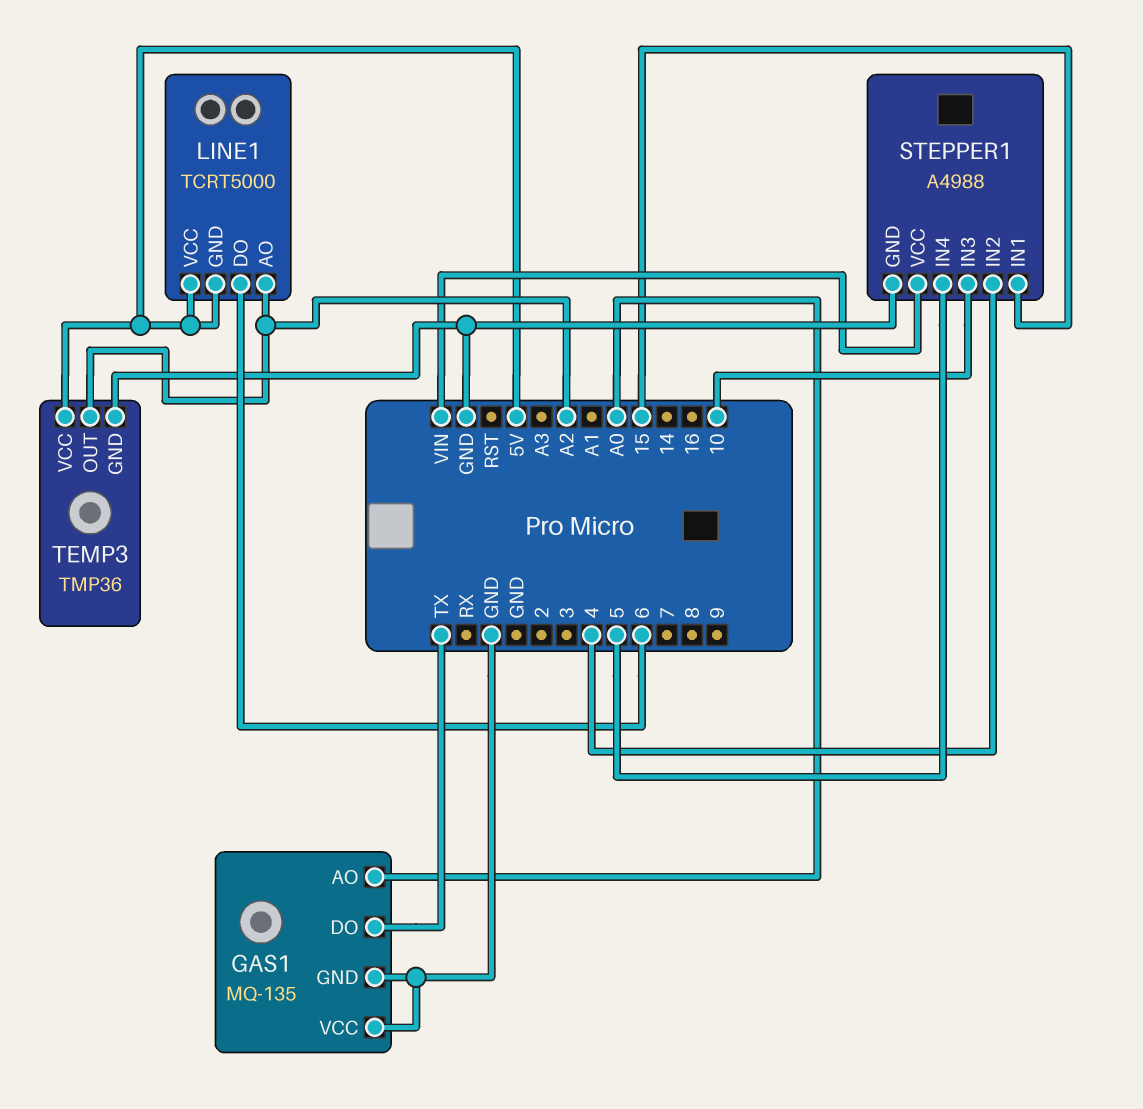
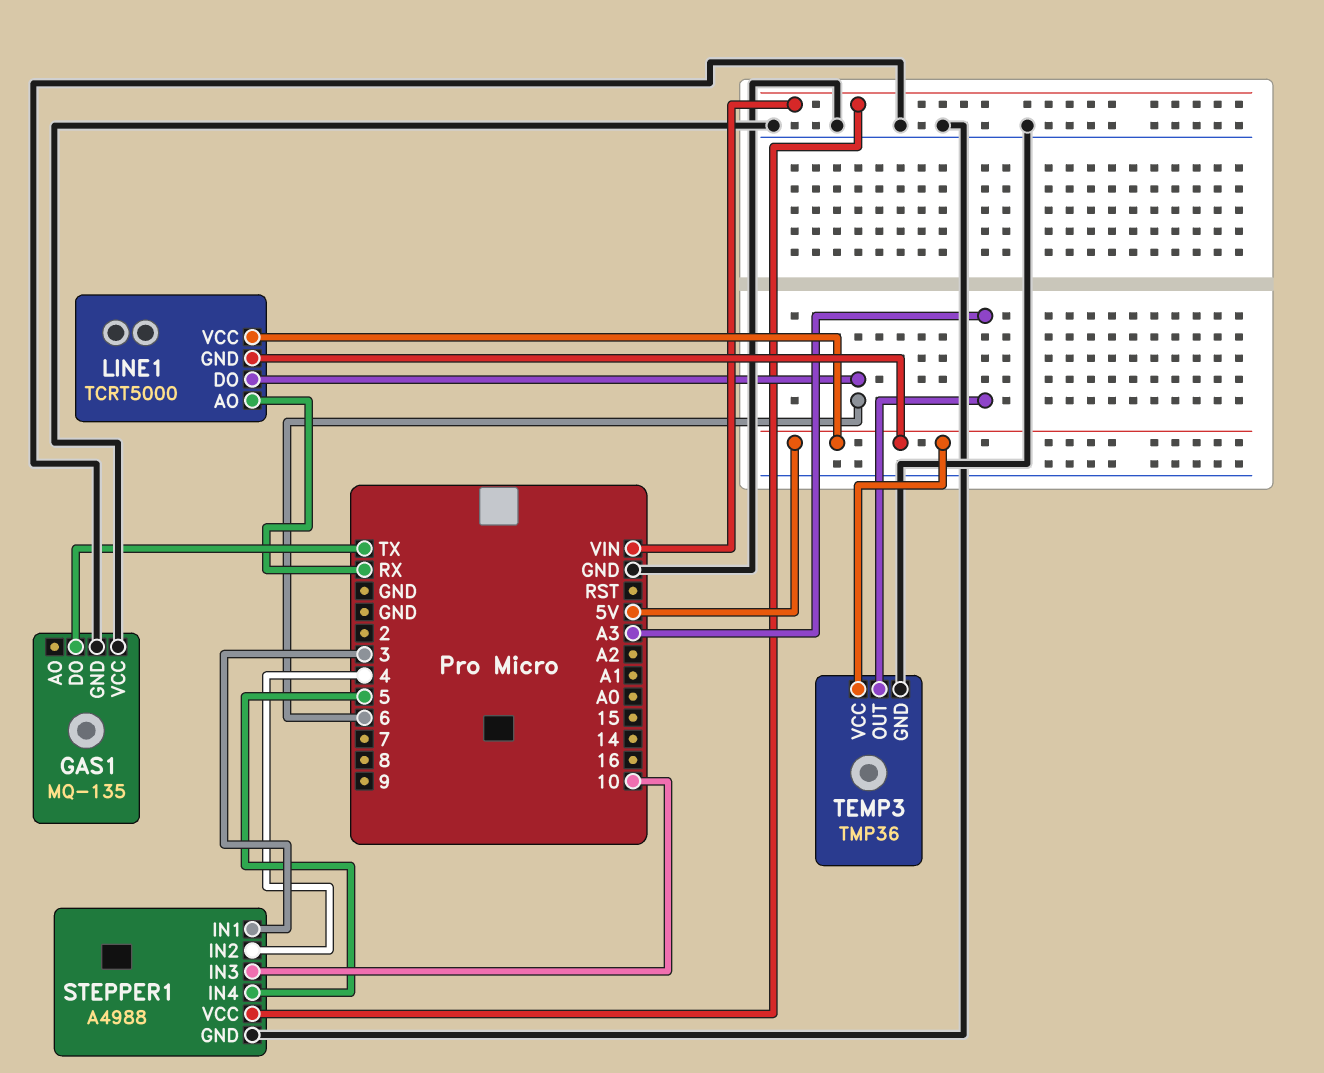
GAS1 pin AO: A0 -> none
LINE1 pin AO: A2 -> RX
STEPPER1 pin IN1: 15 -> 3
TEMP3 pin OUT: A2 -> A3

